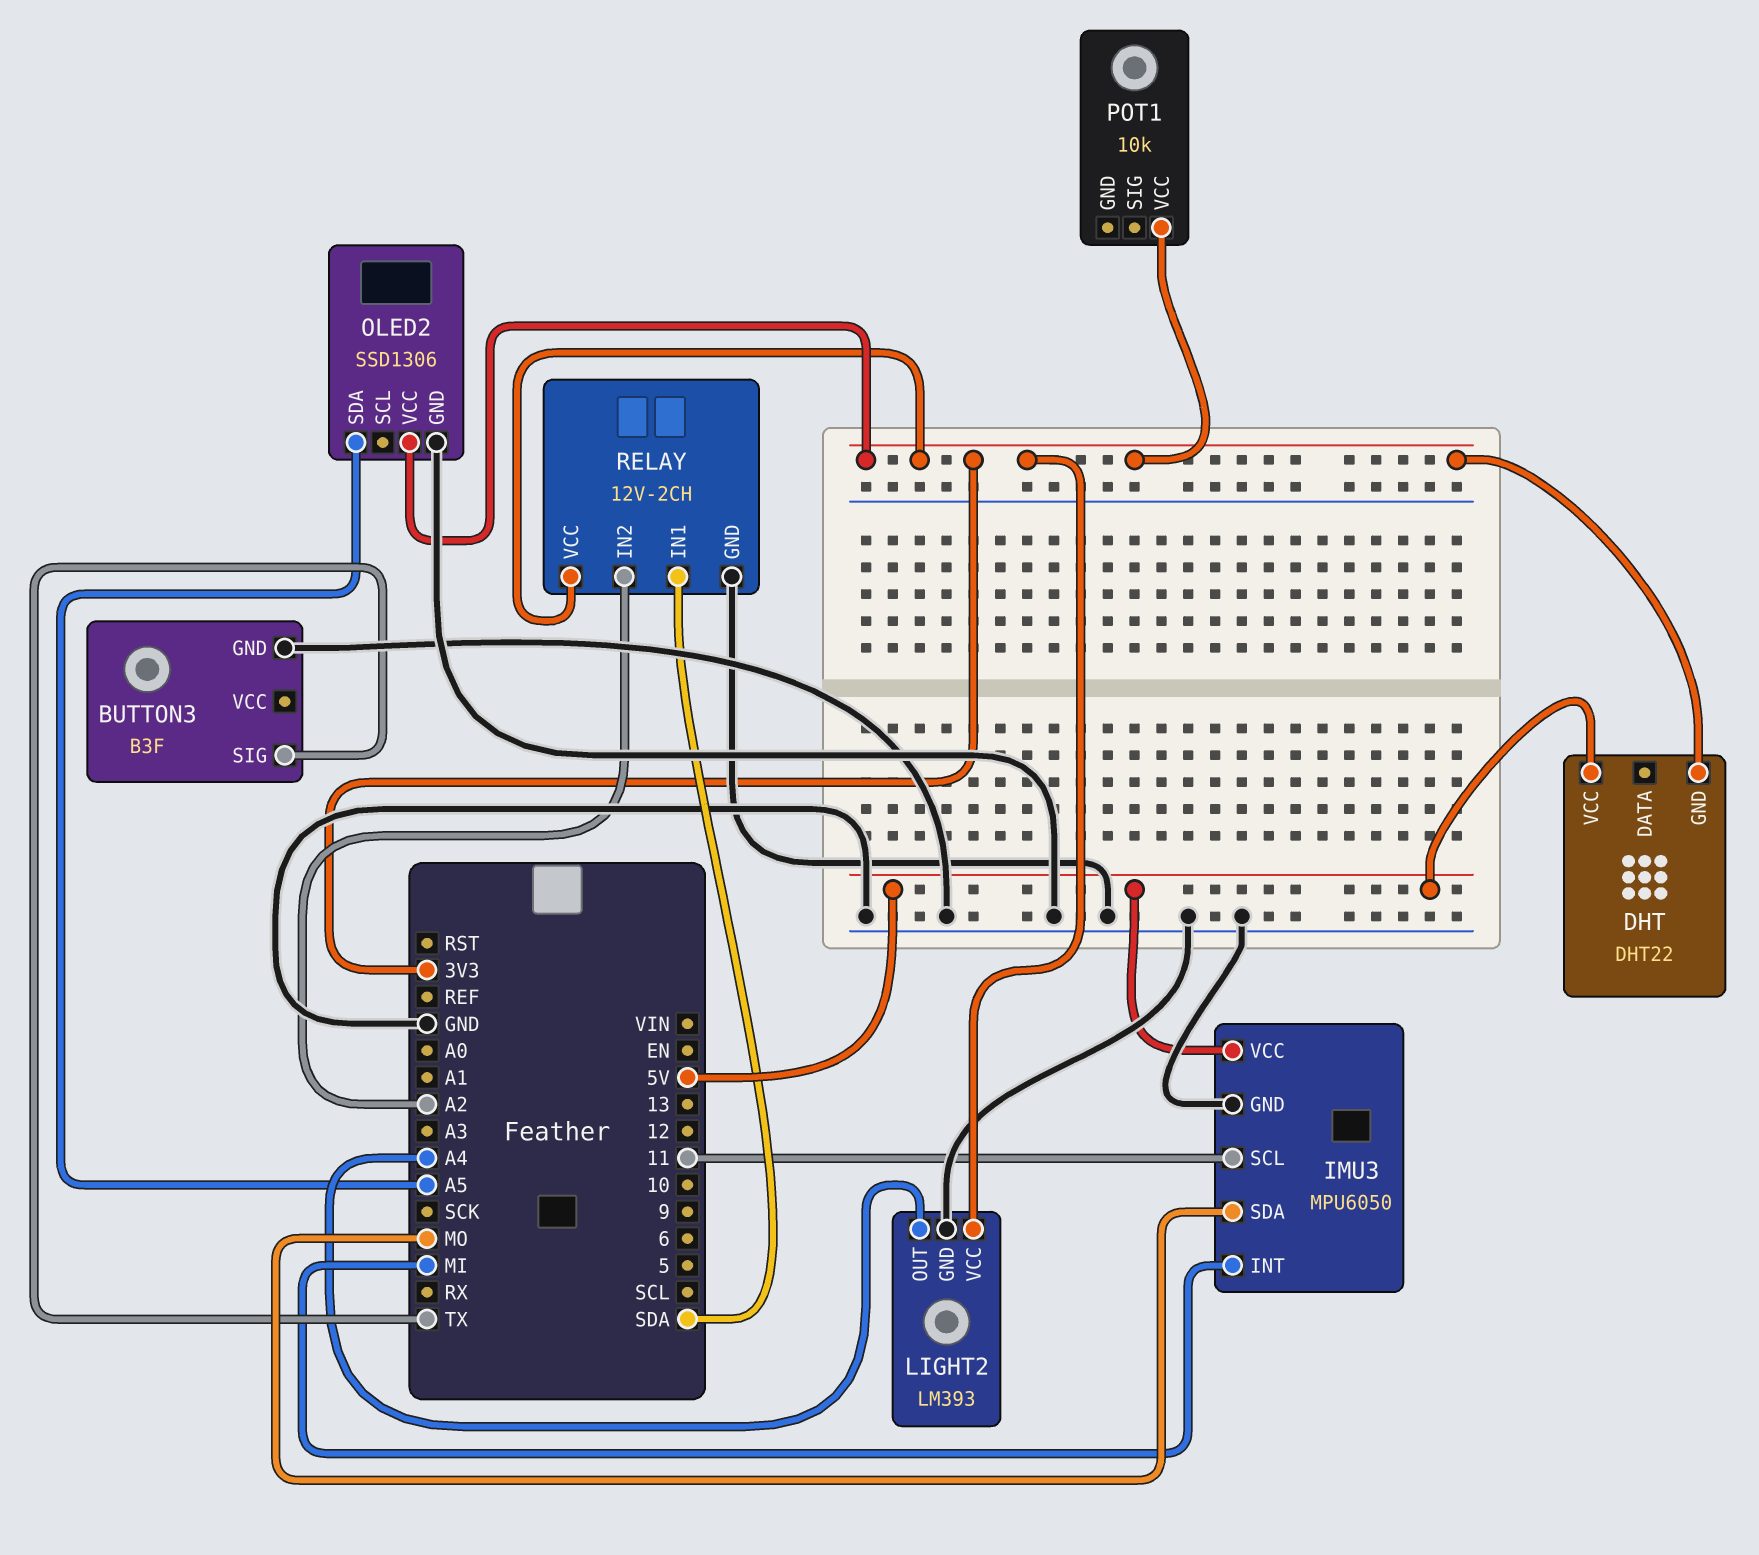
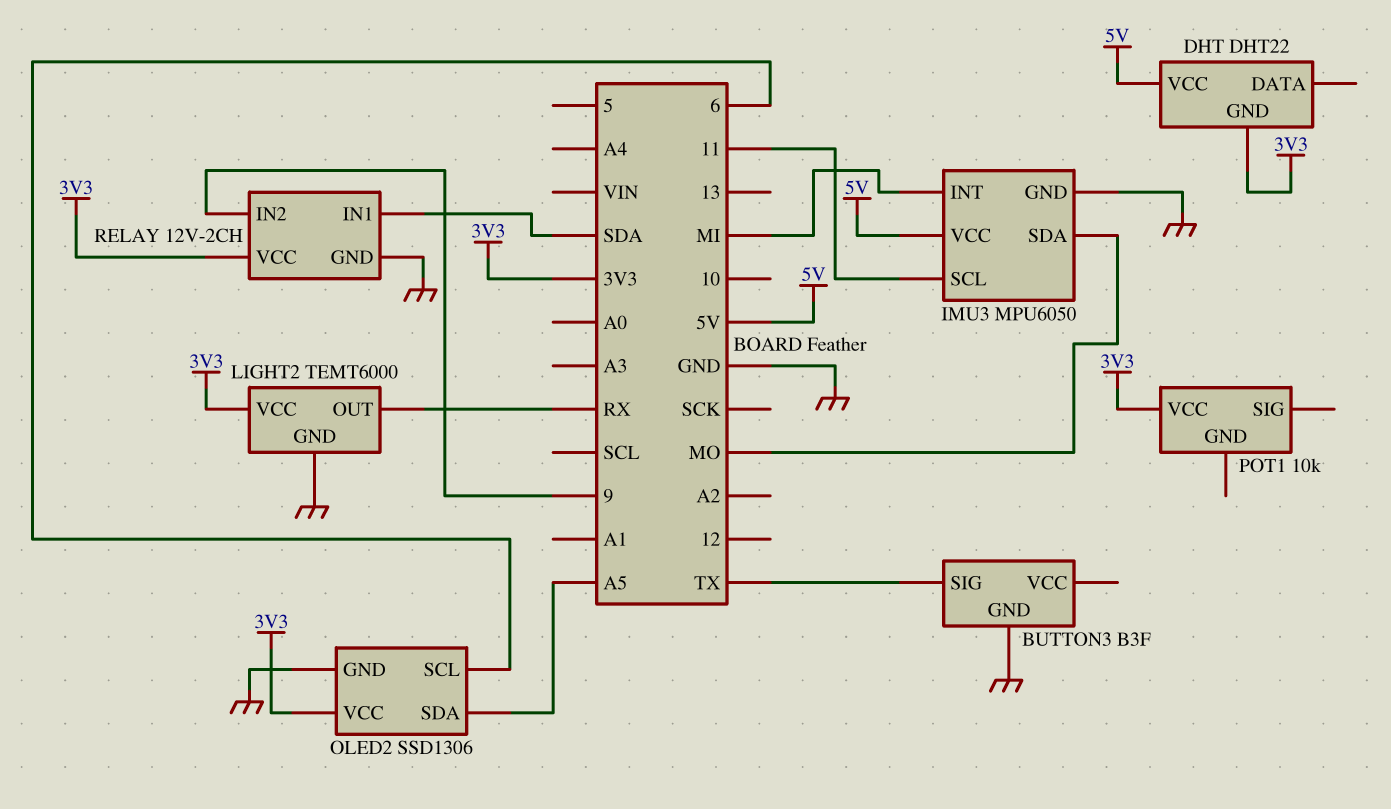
LIGHT2: LM393 -> TEMT6000
LIGHT2 pin OUT: A4 -> RX
OLED2 pin SCL: none -> 6
RELAY pin IN2: A2 -> 9

